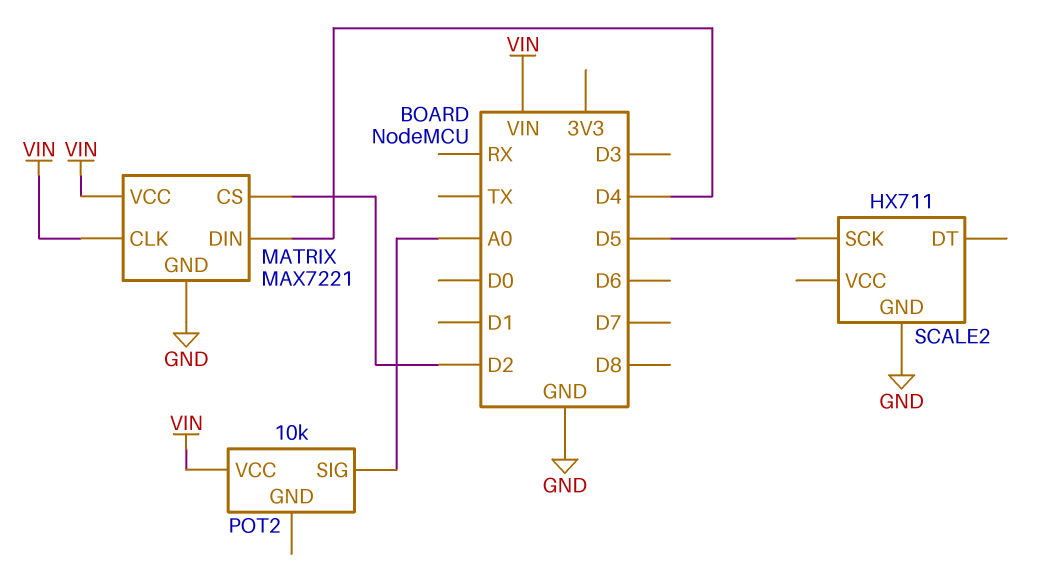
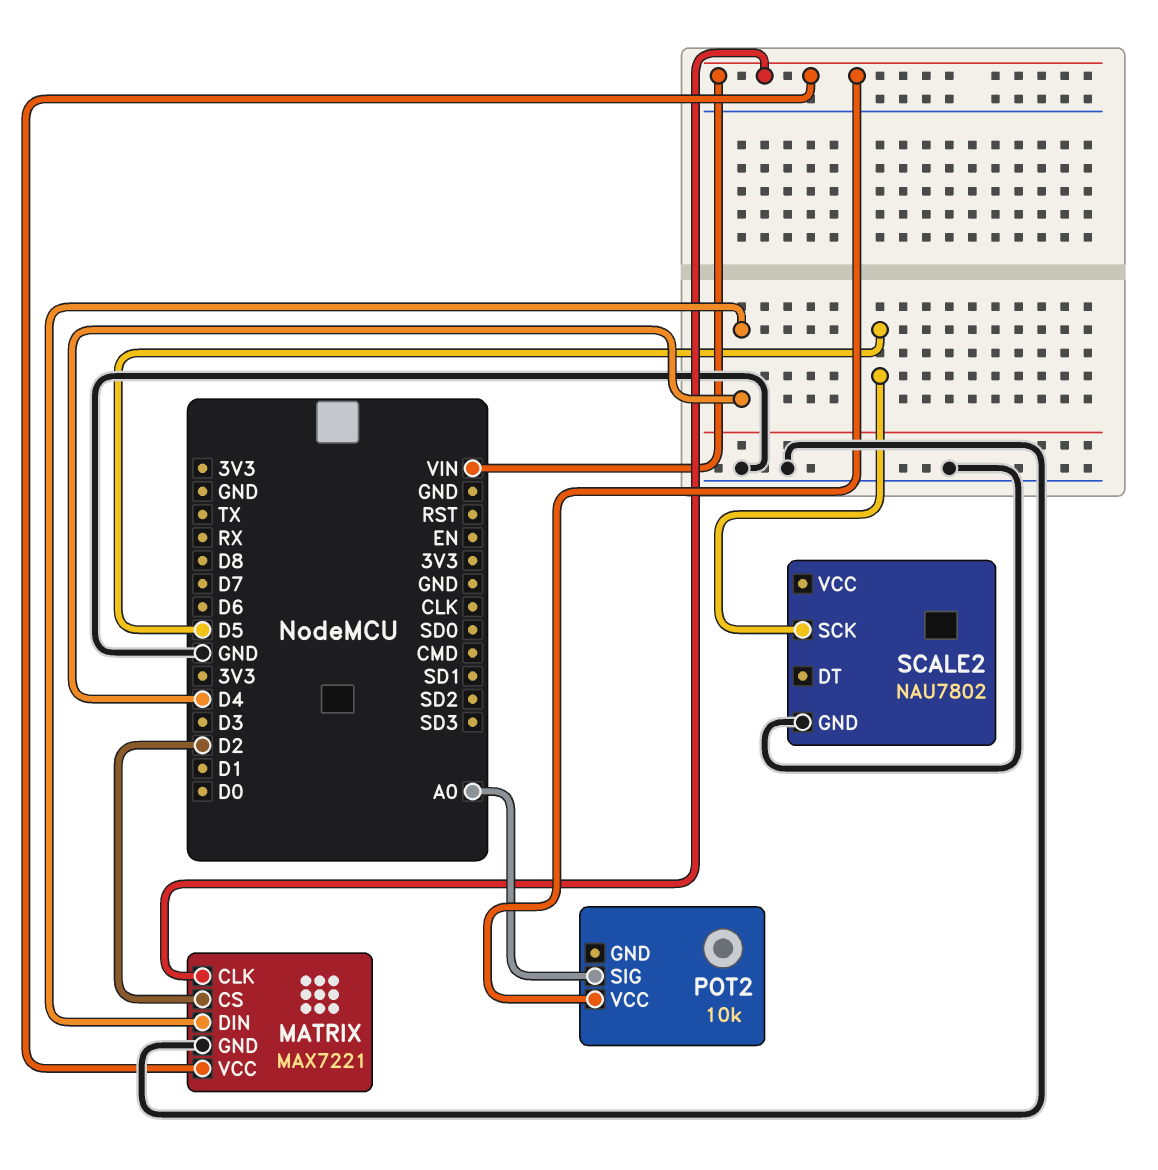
SCALE2: HX711 -> NAU7802

